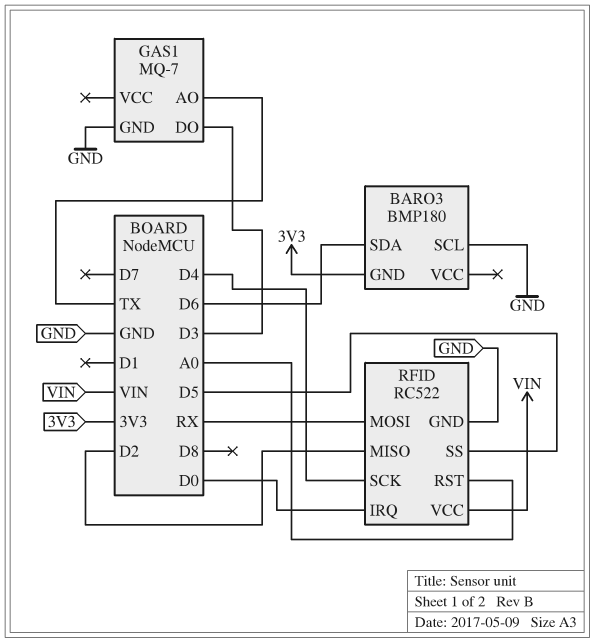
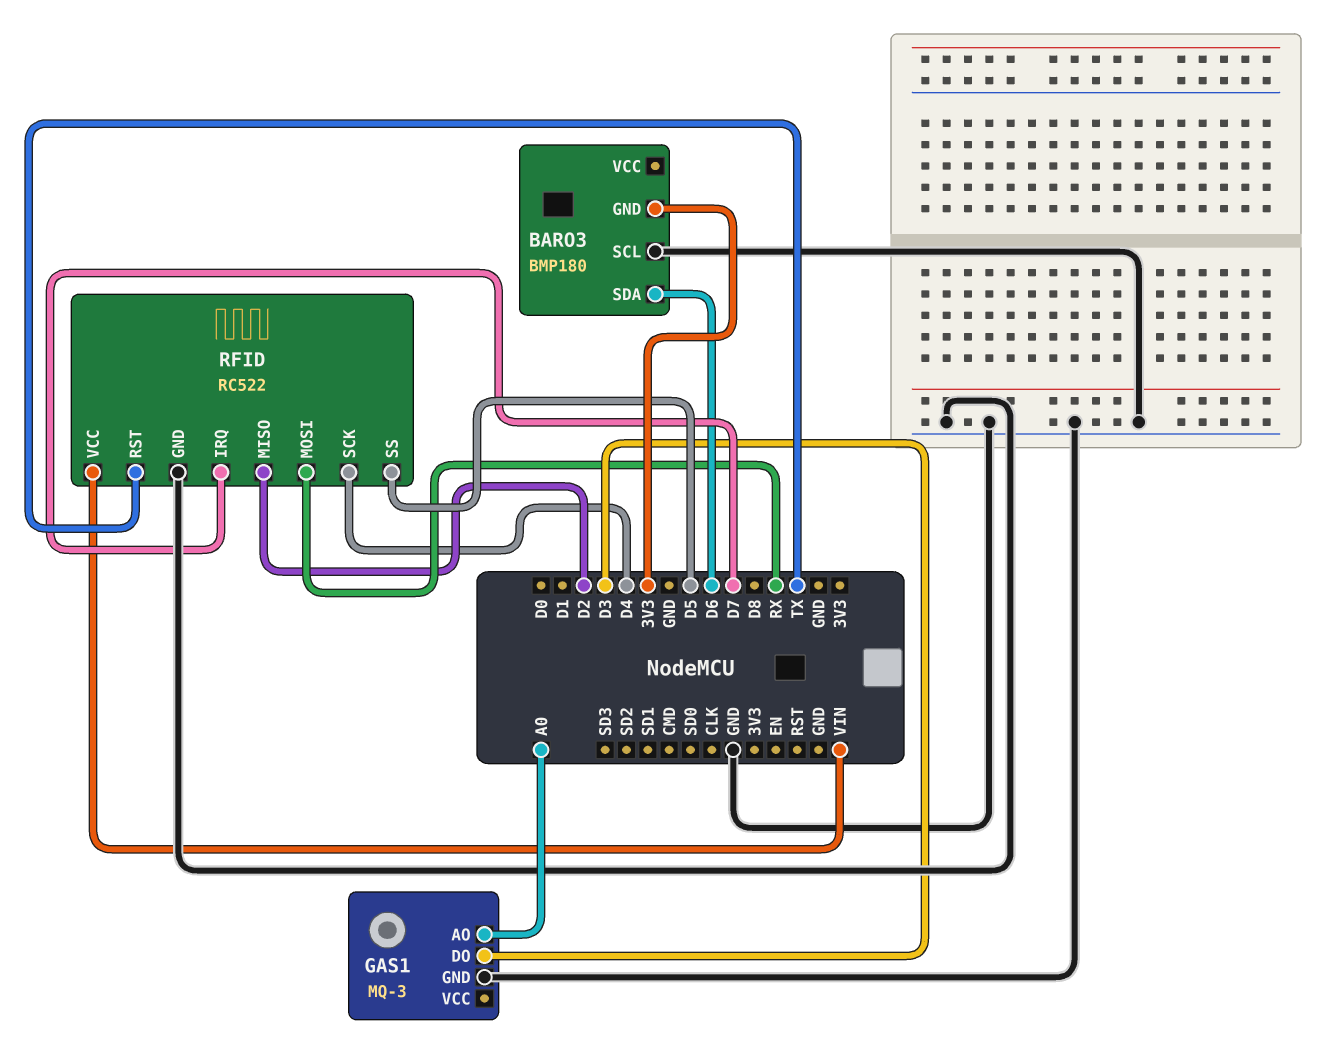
GAS1: MQ-7 -> MQ-3
GAS1 pin AO: TX -> A0
RFID pin IRQ: D0 -> D7
RFID pin RST: A0 -> TX

